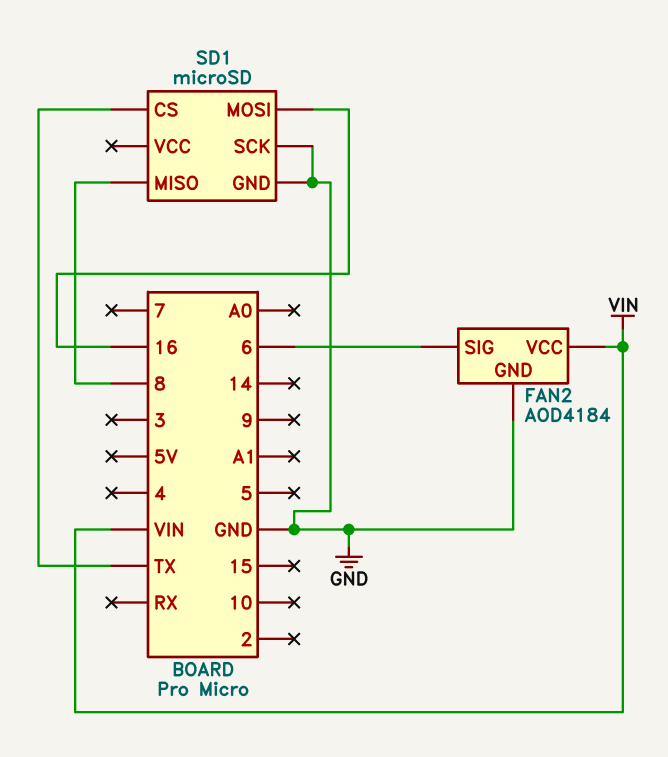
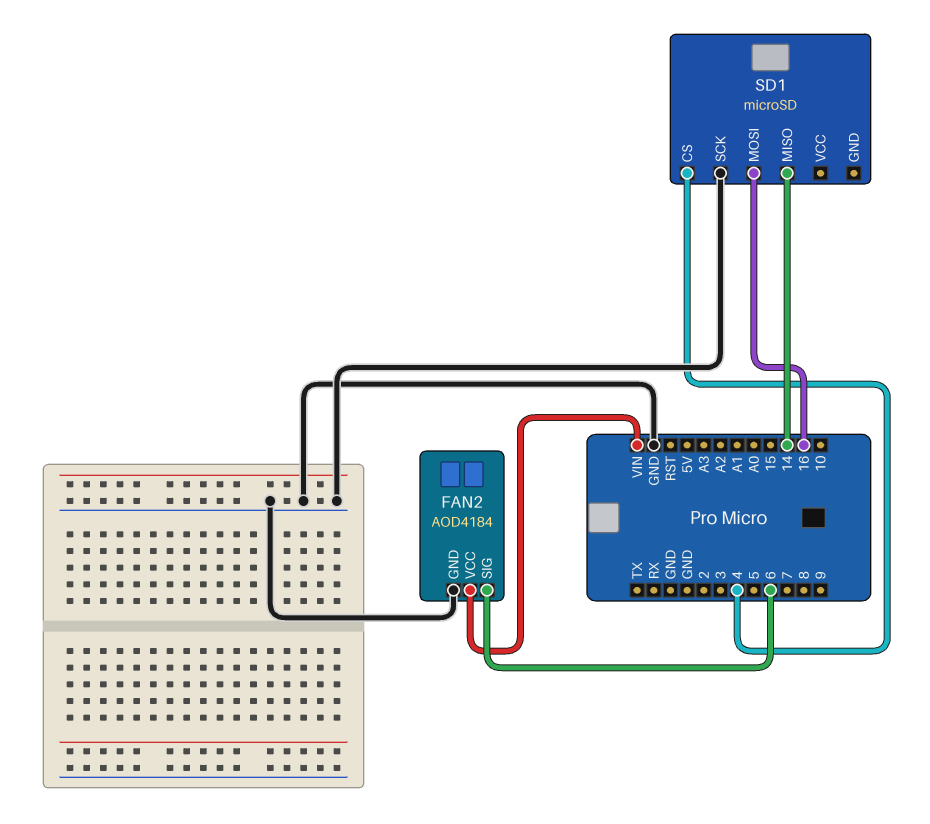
SD1 pin CS: TX -> 4
SD1 pin GND: GND -> none
SD1 pin MISO: 8 -> 14

